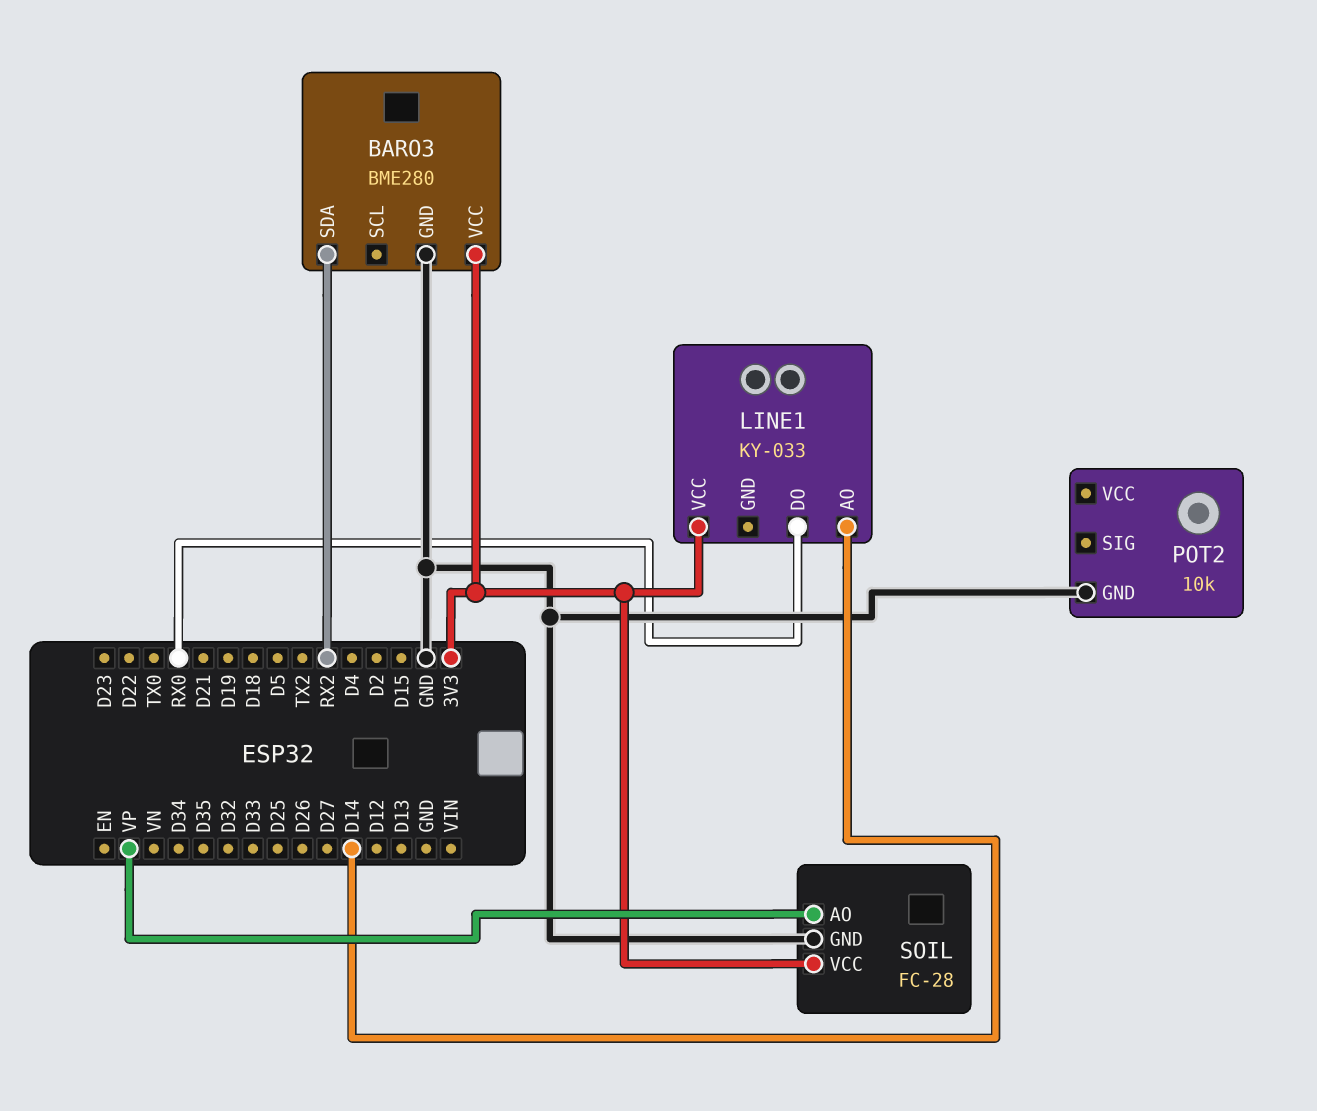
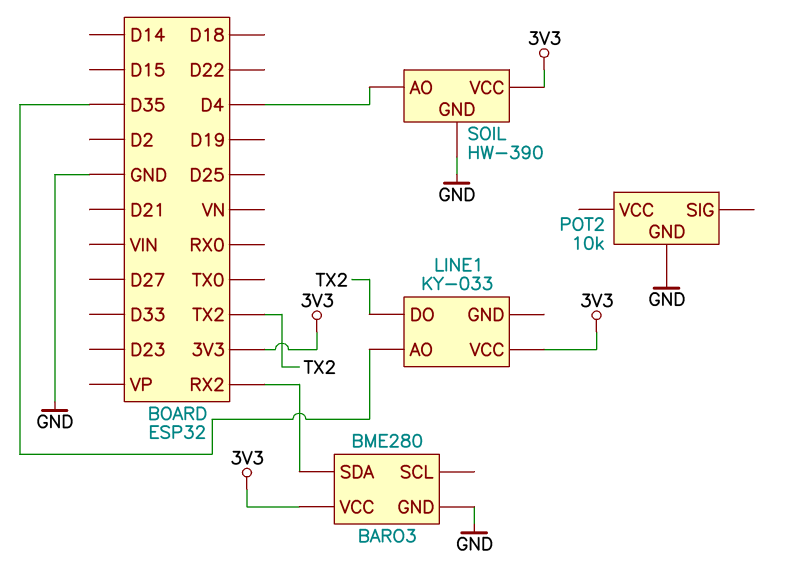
LINE1 pin AO: D14 -> D35
LINE1 pin DO: RX0 -> TX2
SOIL: FC-28 -> HW-390
SOIL pin AO: VP -> D4

